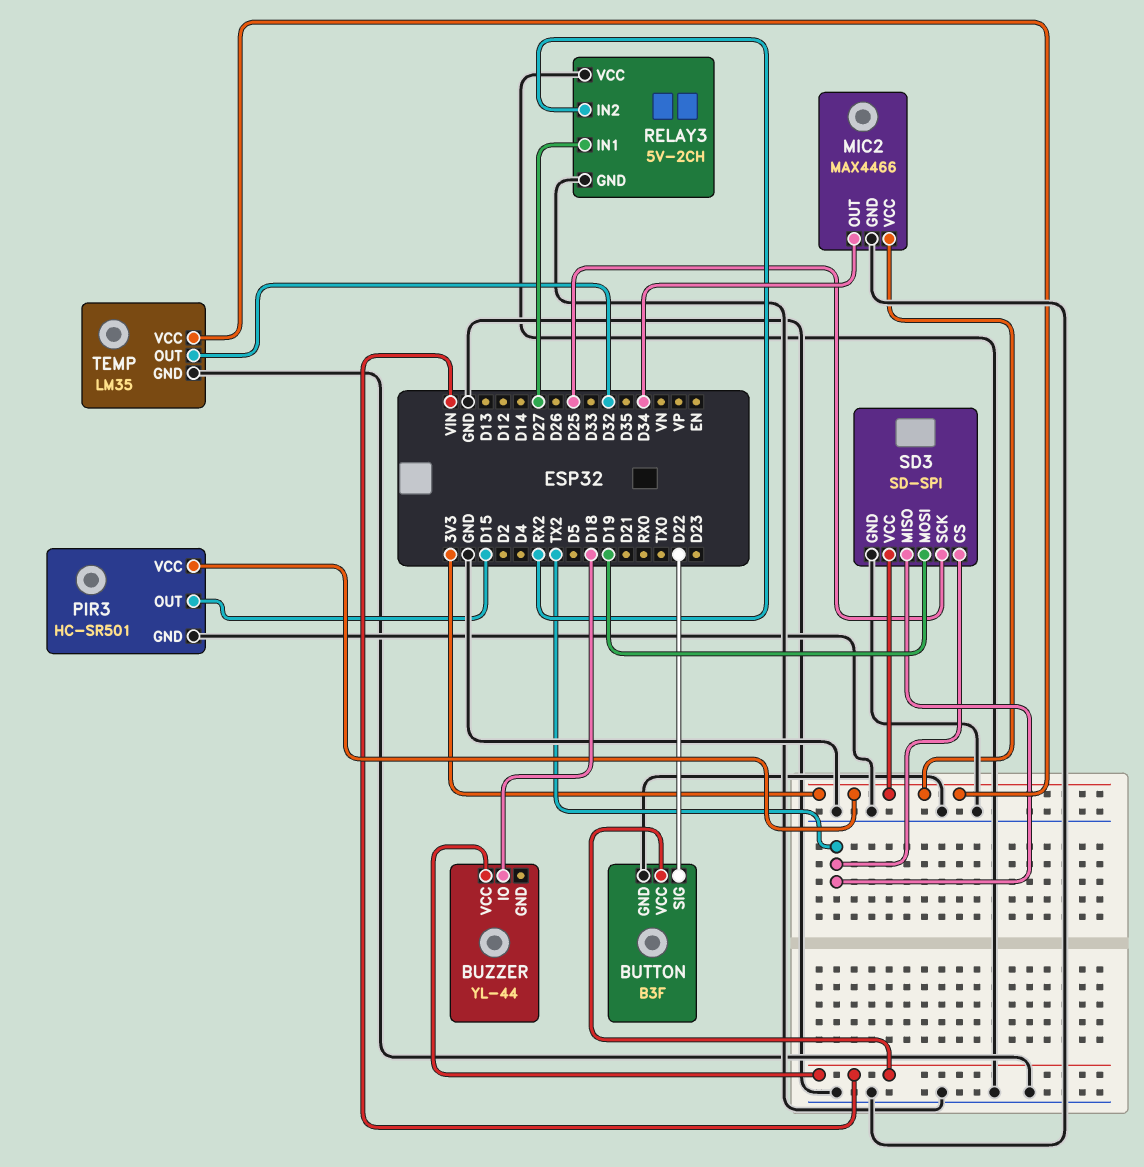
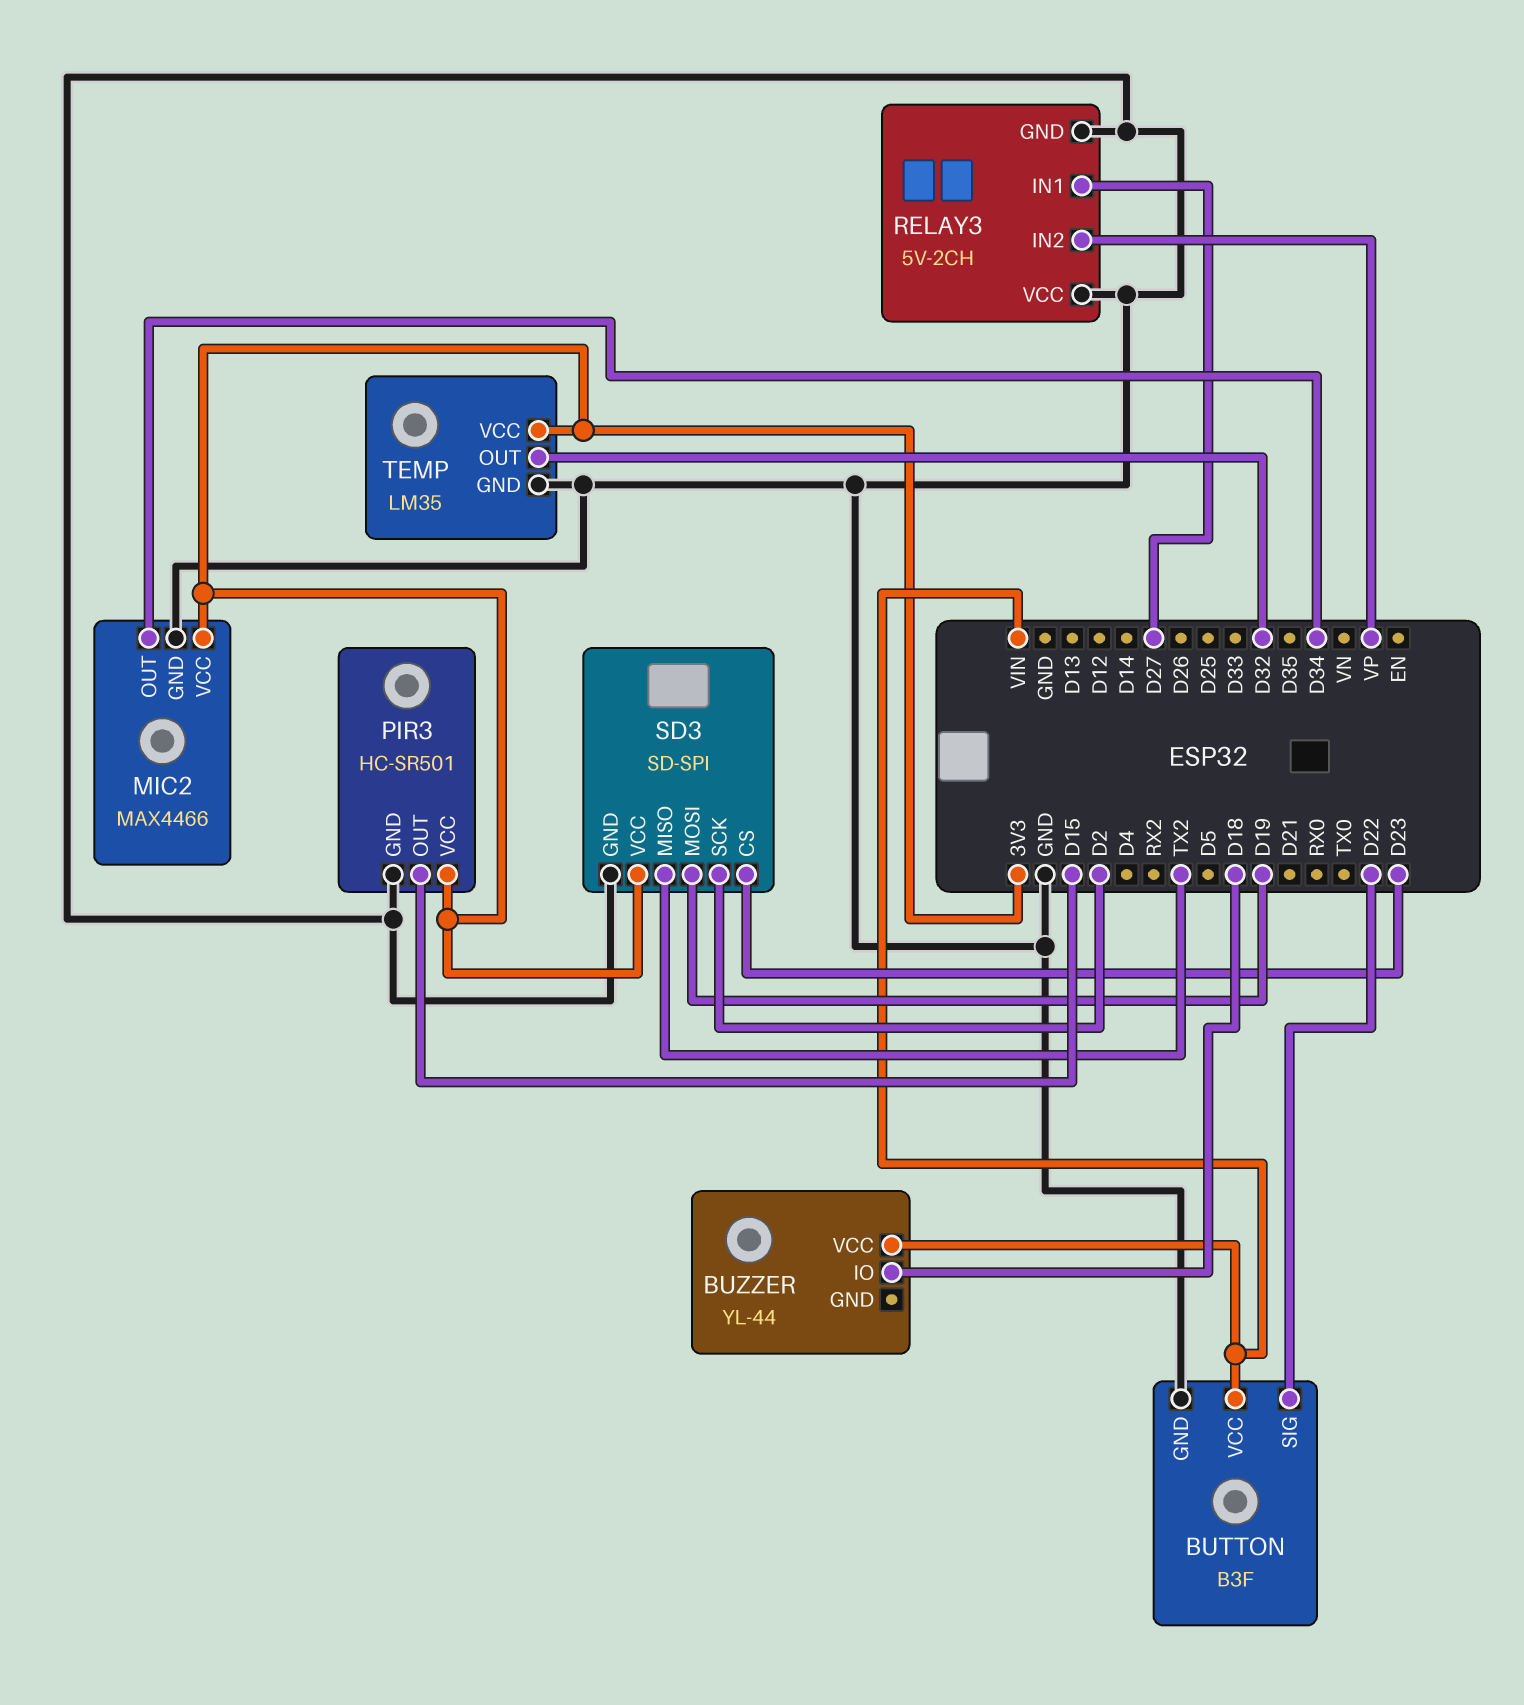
RELAY3 pin IN2: RX2 -> VP
SD3 pin CS: TX2 -> D23
SD3 pin SCK: D25 -> D2

